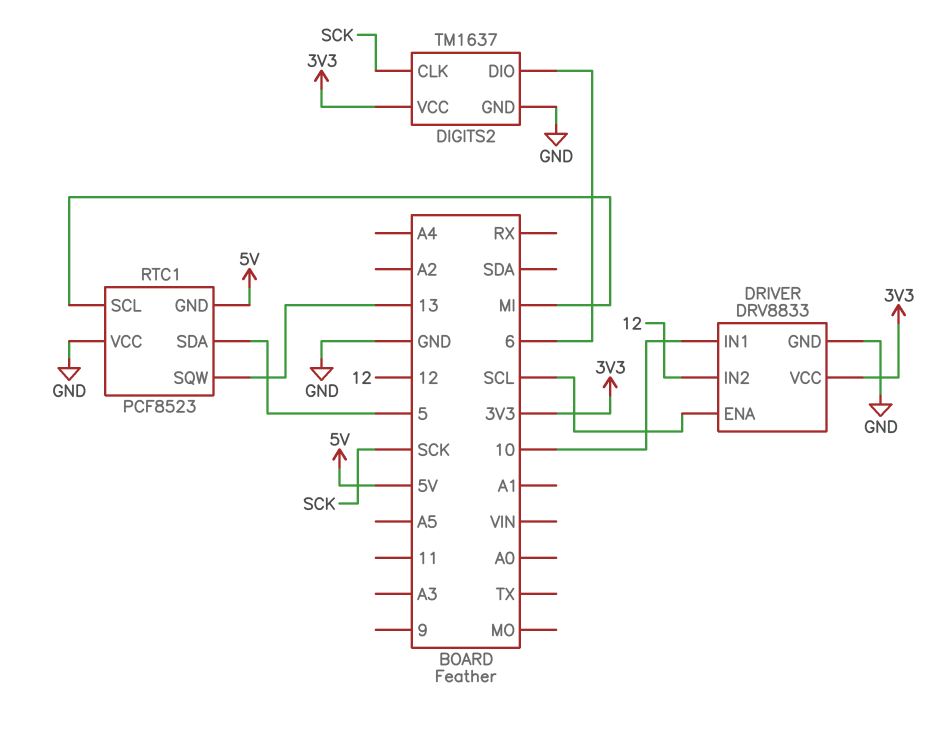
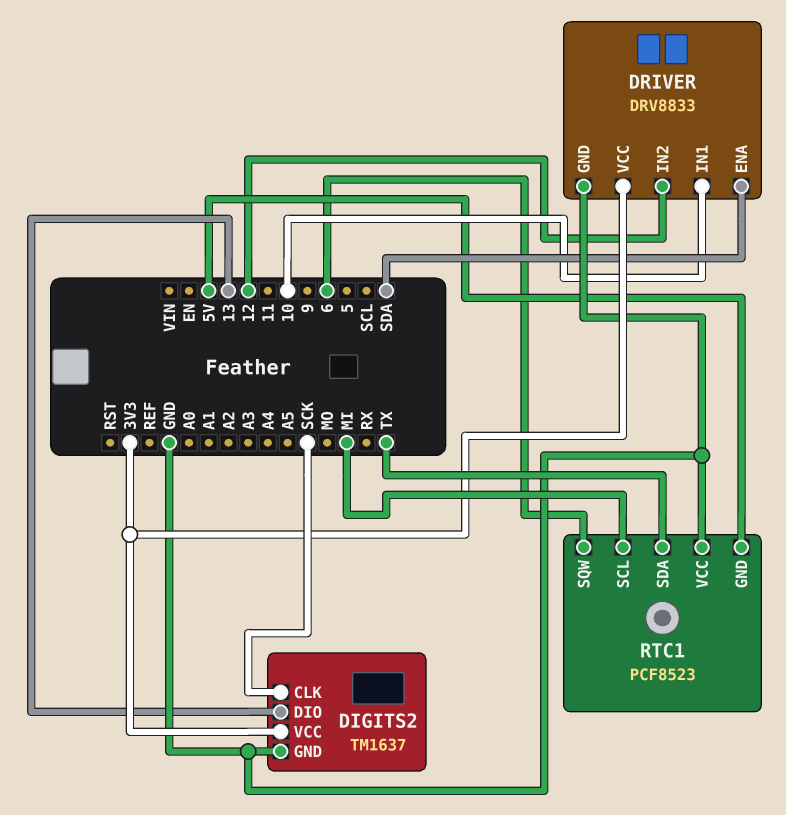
DIGITS2 pin DIO: 6 -> 13
DRIVER pin ENA: SCL -> SDA
RTC1 pin SDA: 5 -> TX
RTC1 pin SQW: 13 -> 6

